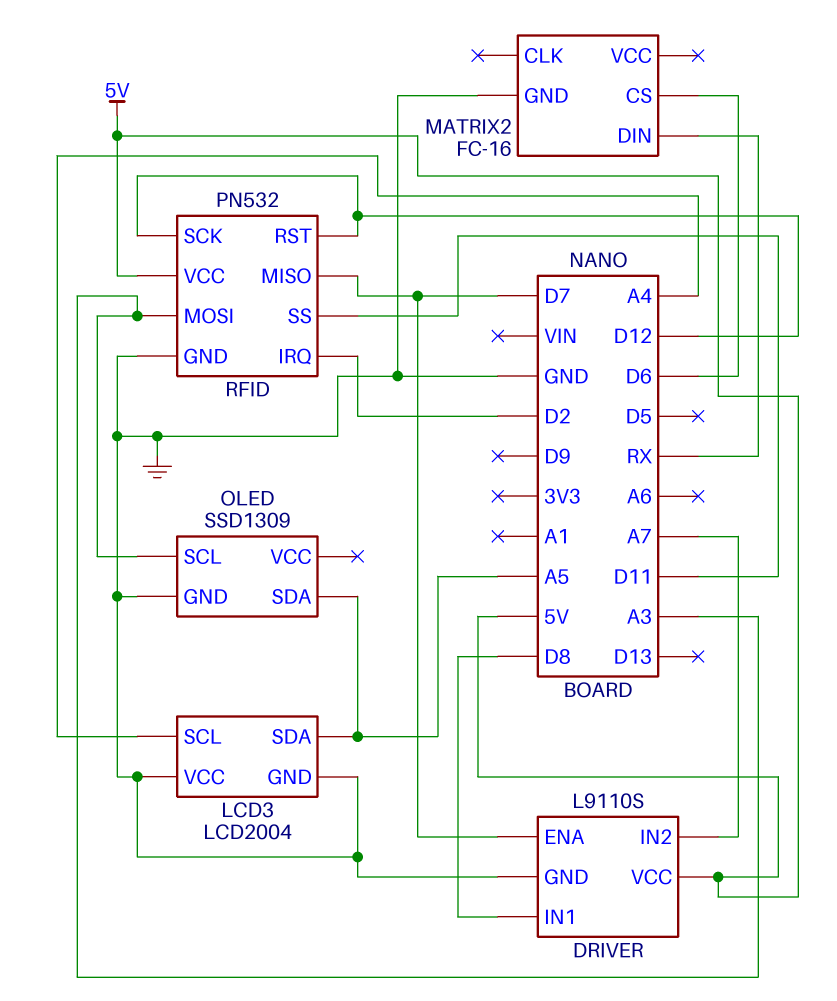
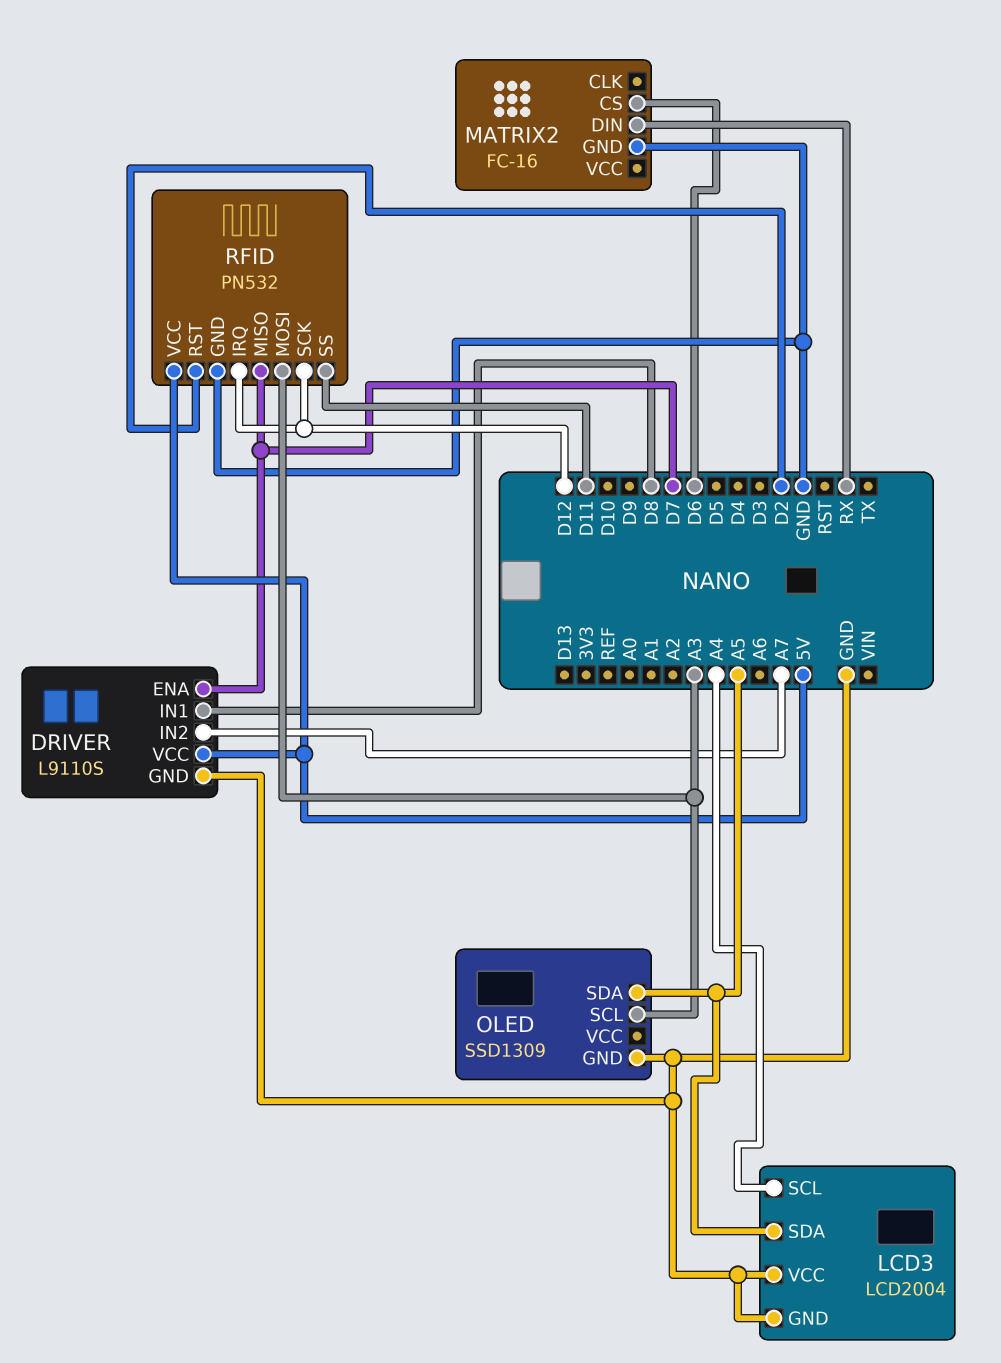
RFID pin IRQ: D2 -> D12
RFID pin RST: D12 -> D2

